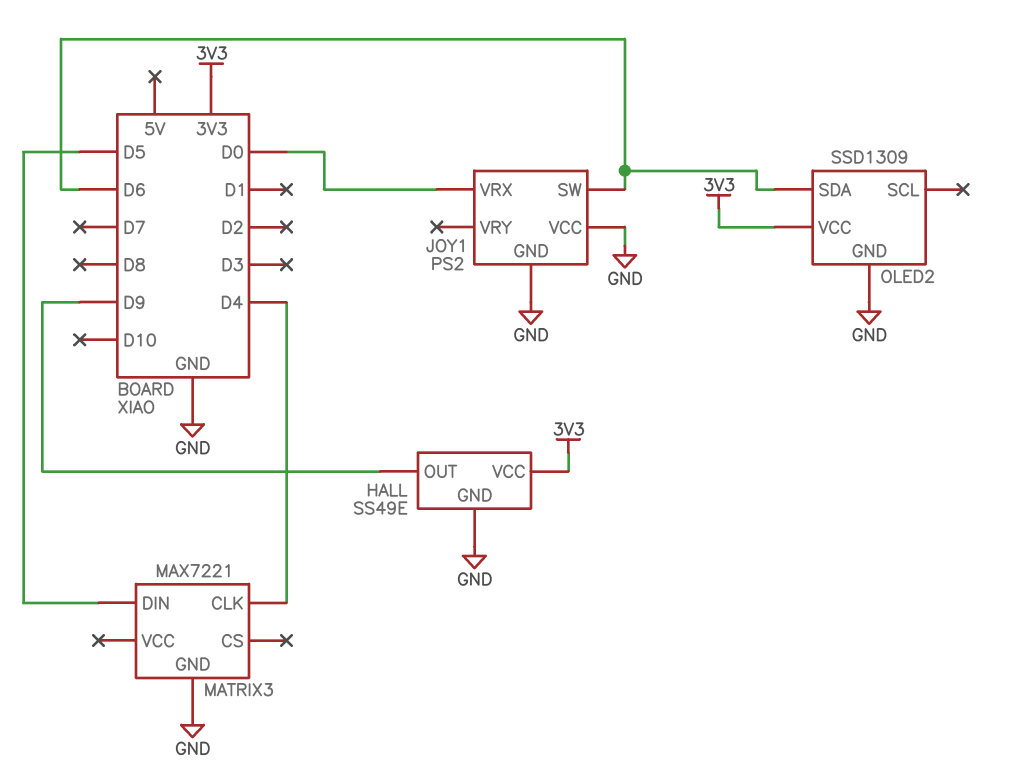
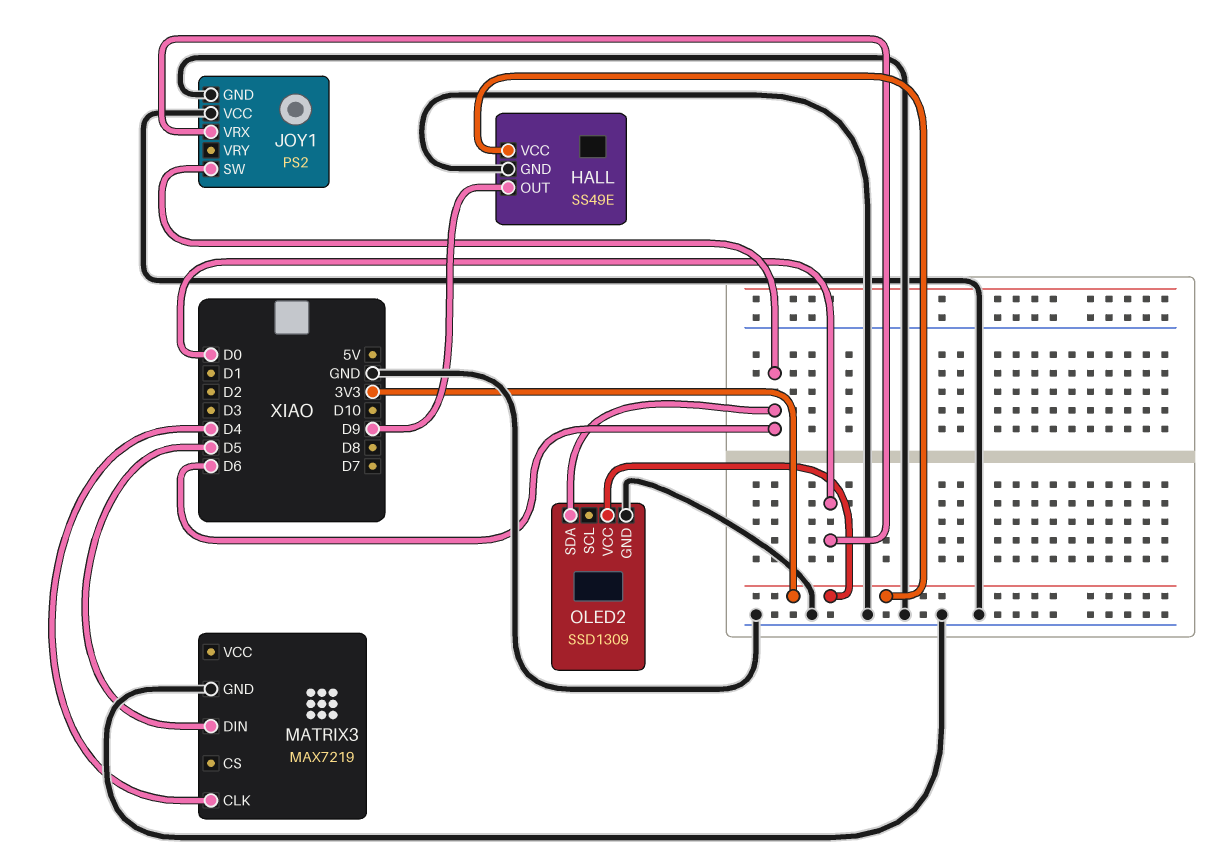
MATRIX3: MAX7221 -> MAX7219

